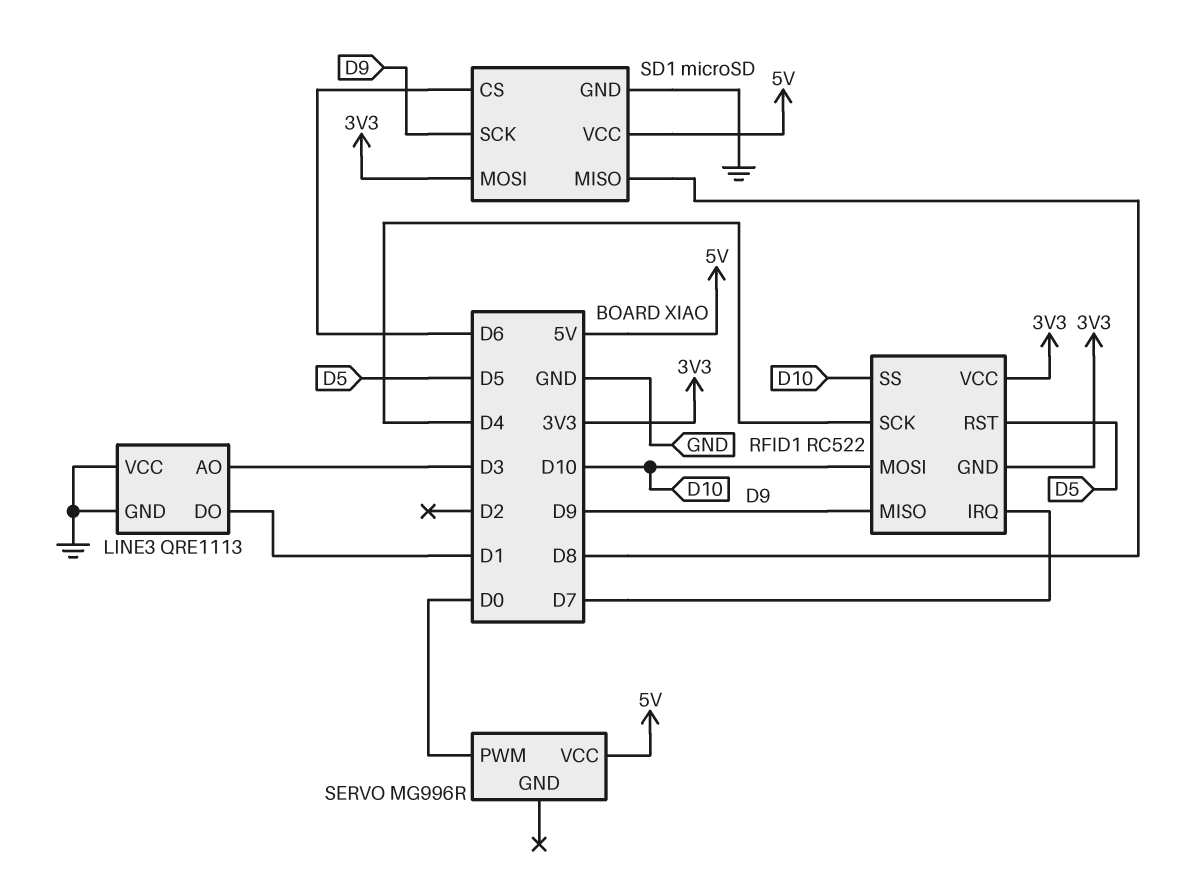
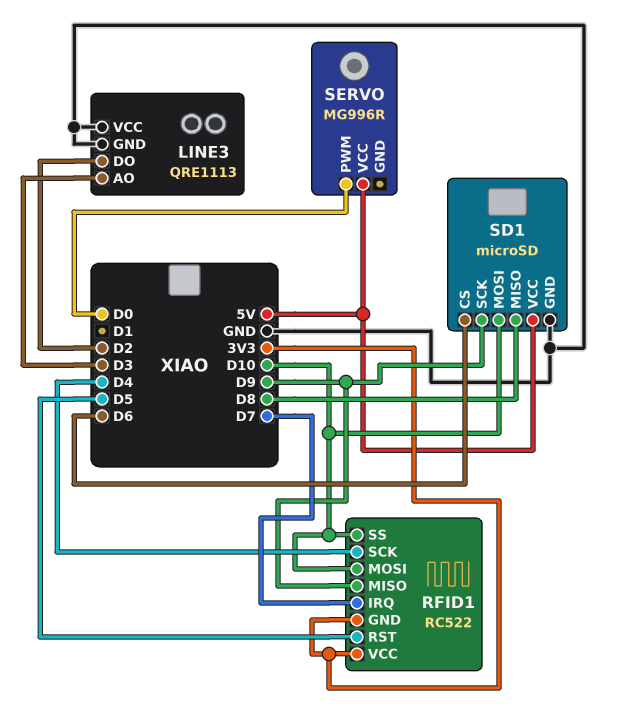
LINE3 pin DO: D1 -> D2
SD1 pin MOSI: 3V3 -> D10

